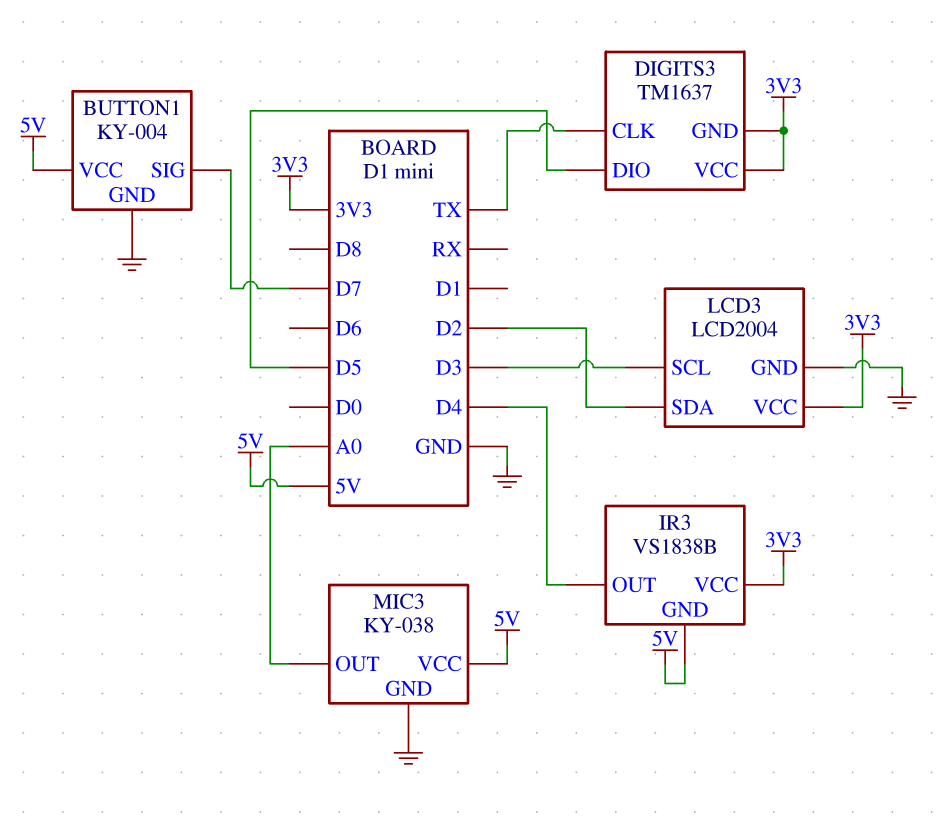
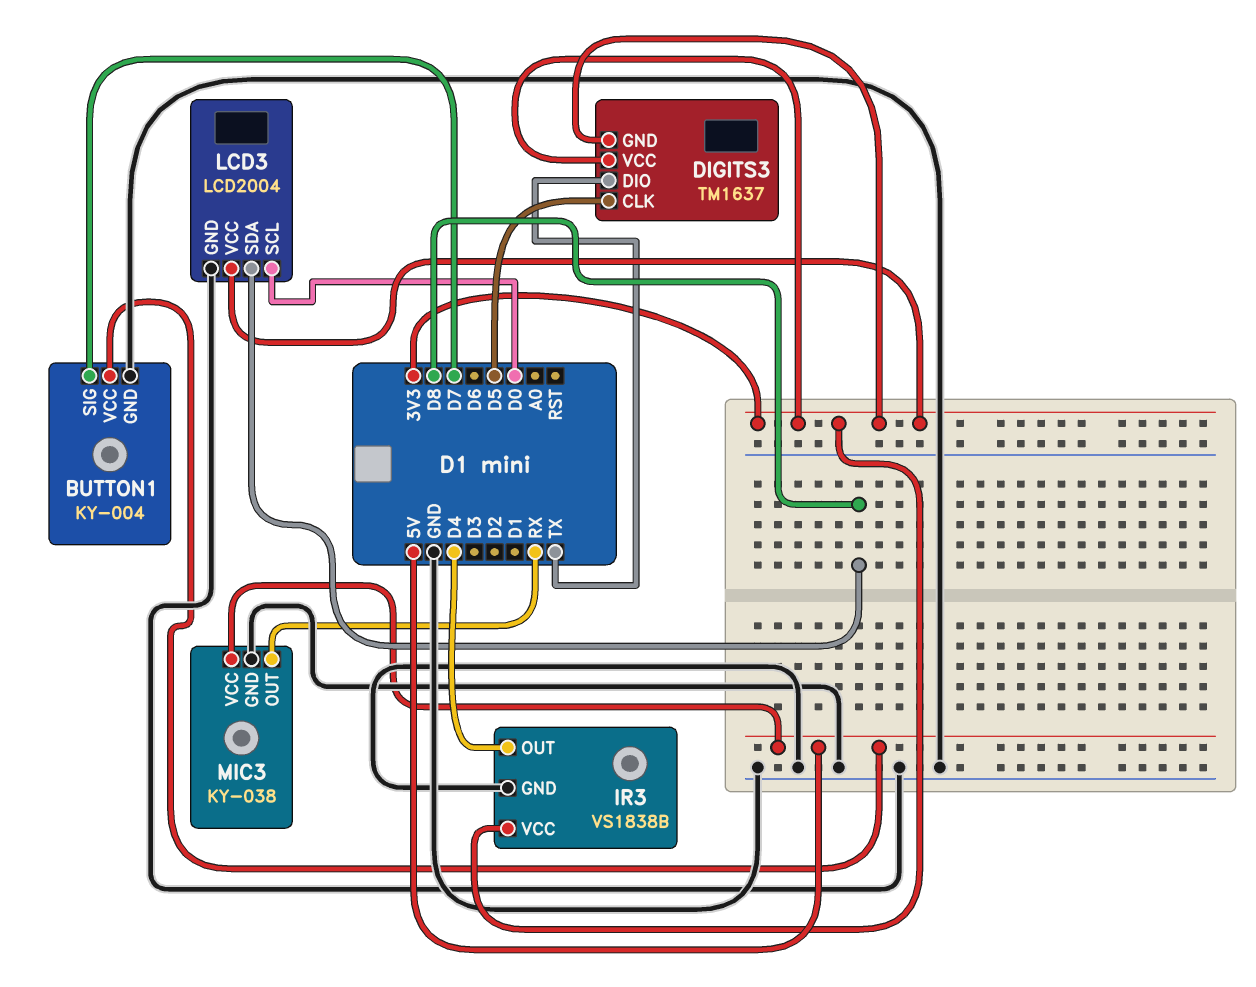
DIGITS3 pin CLK: TX -> D5
DIGITS3 pin DIO: D5 -> TX
IR3 pin GND: 5V -> GND
LCD3 pin SCL: D3 -> D0
LCD3 pin SDA: D2 -> D8
MIC3 pin OUT: A0 -> RX

